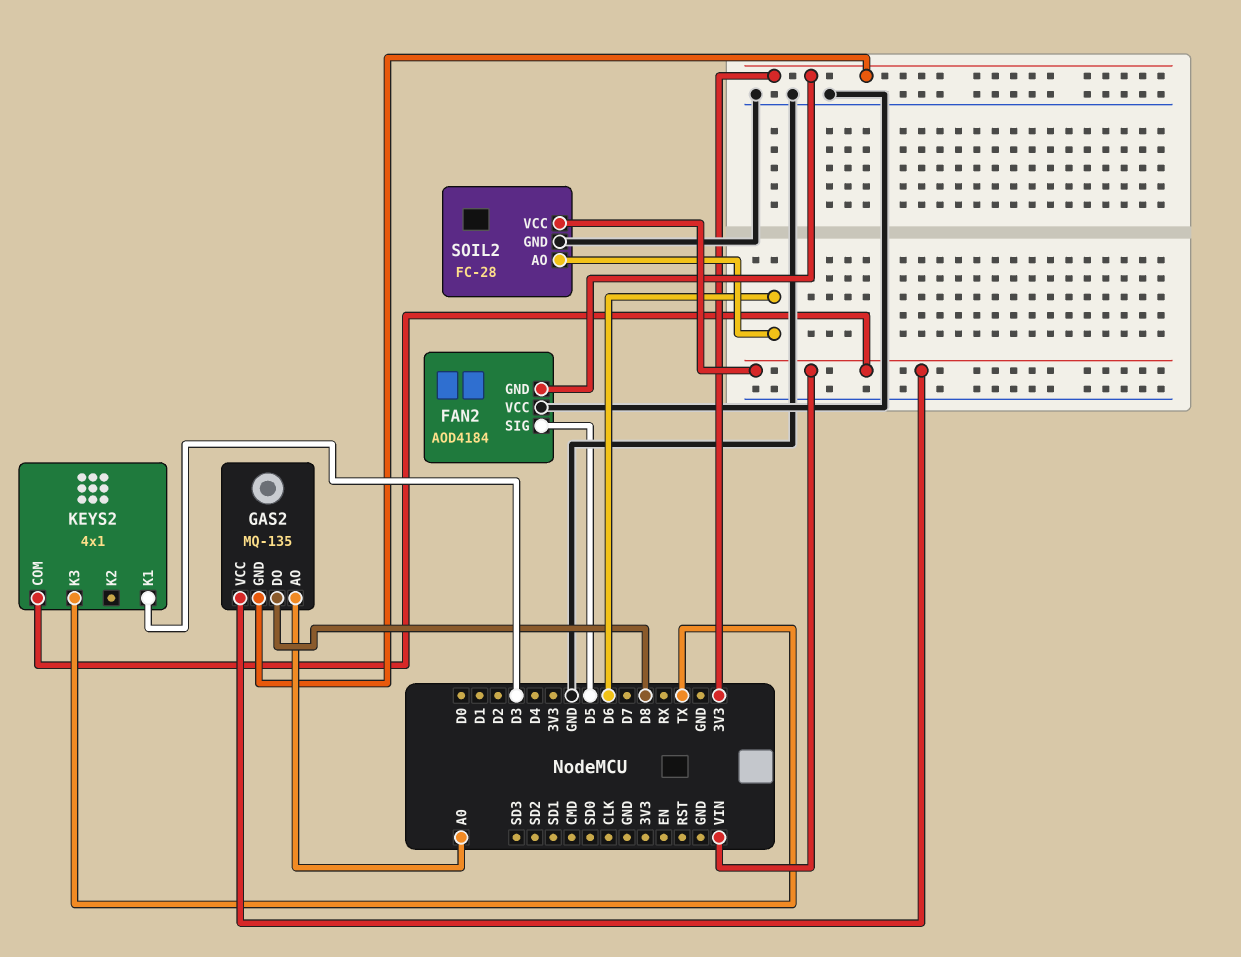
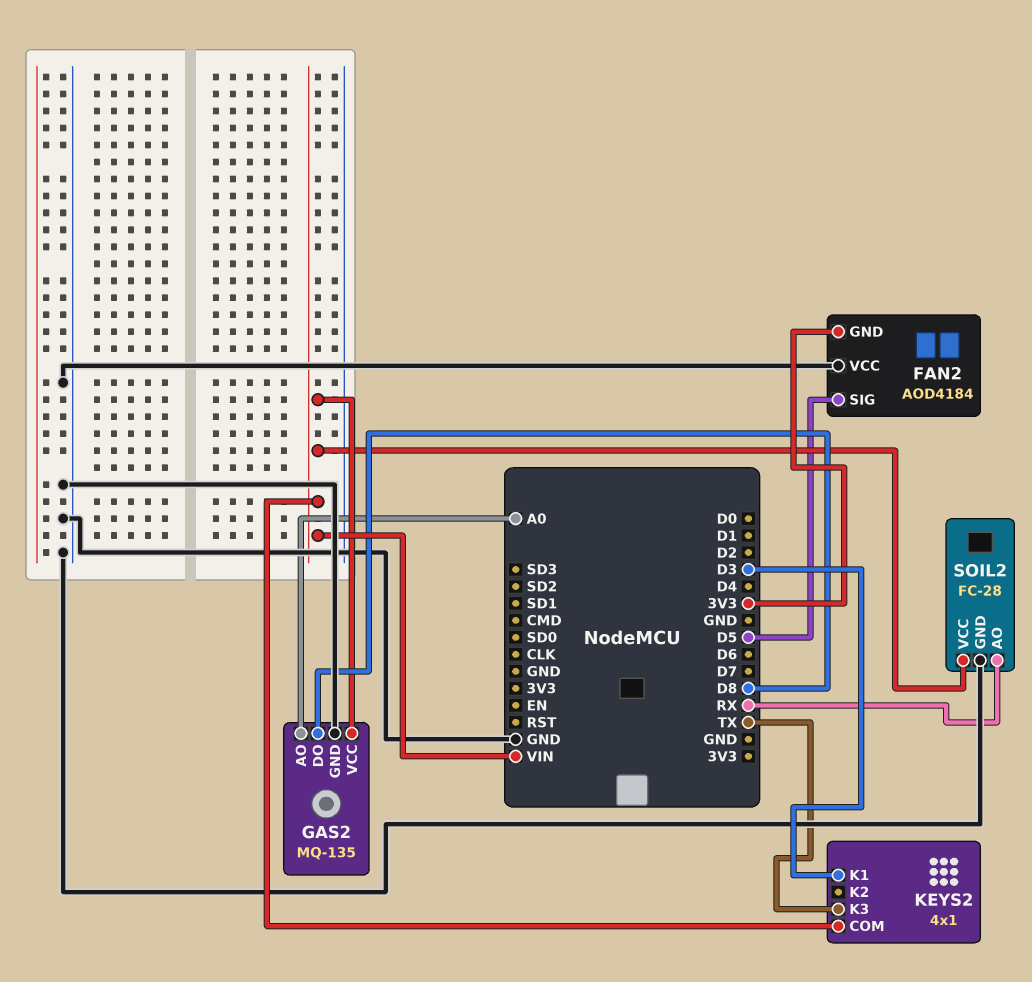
GAS2 pin GND: 3V3 -> GND
SOIL2 pin AO: D6 -> RX

